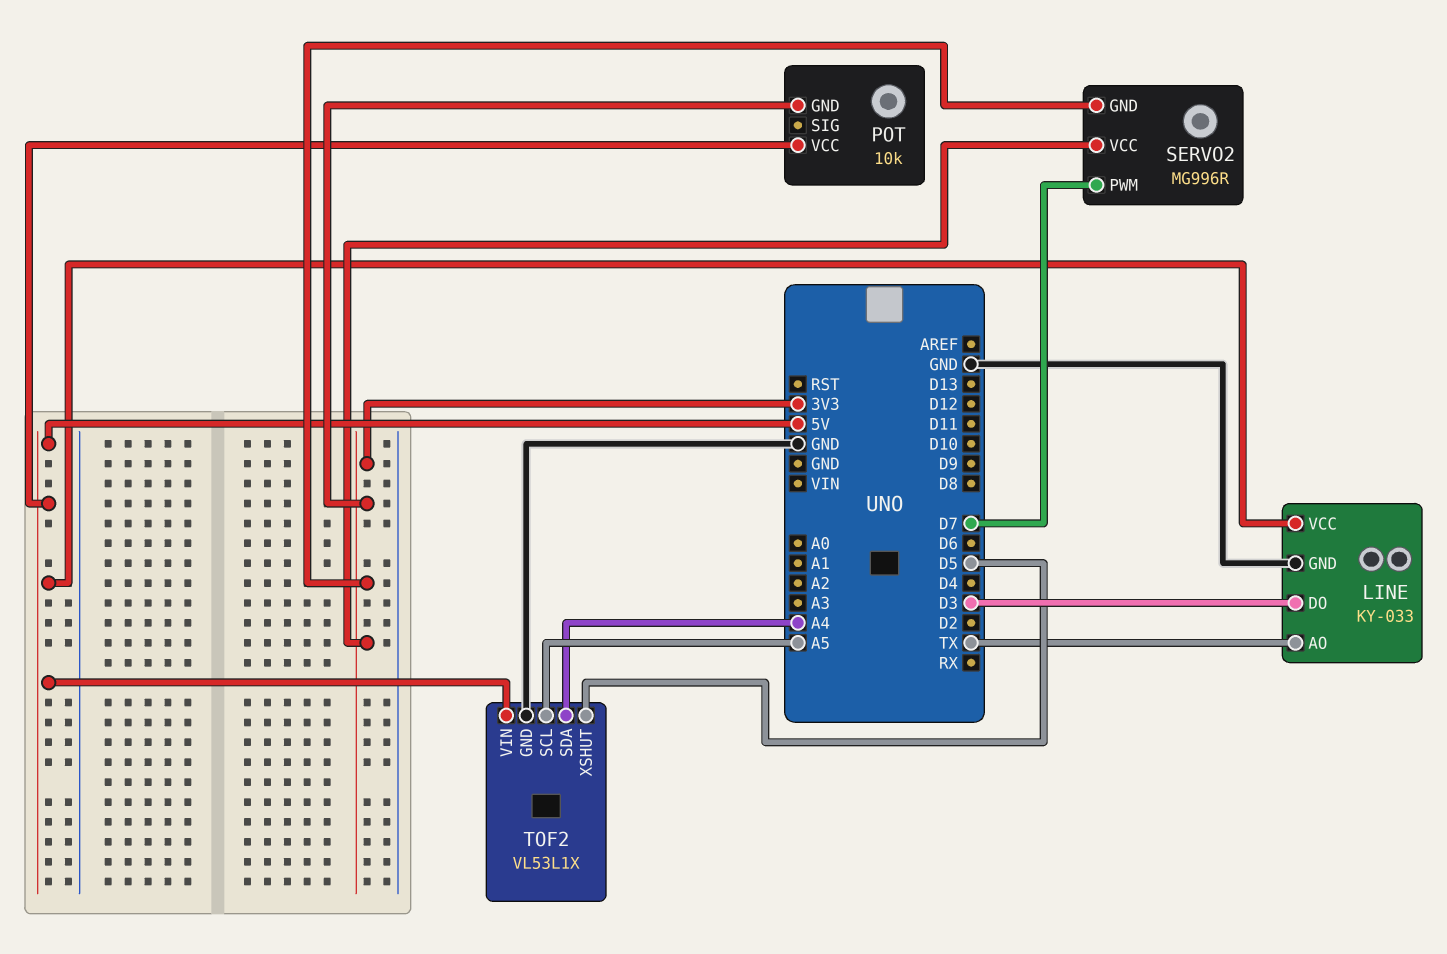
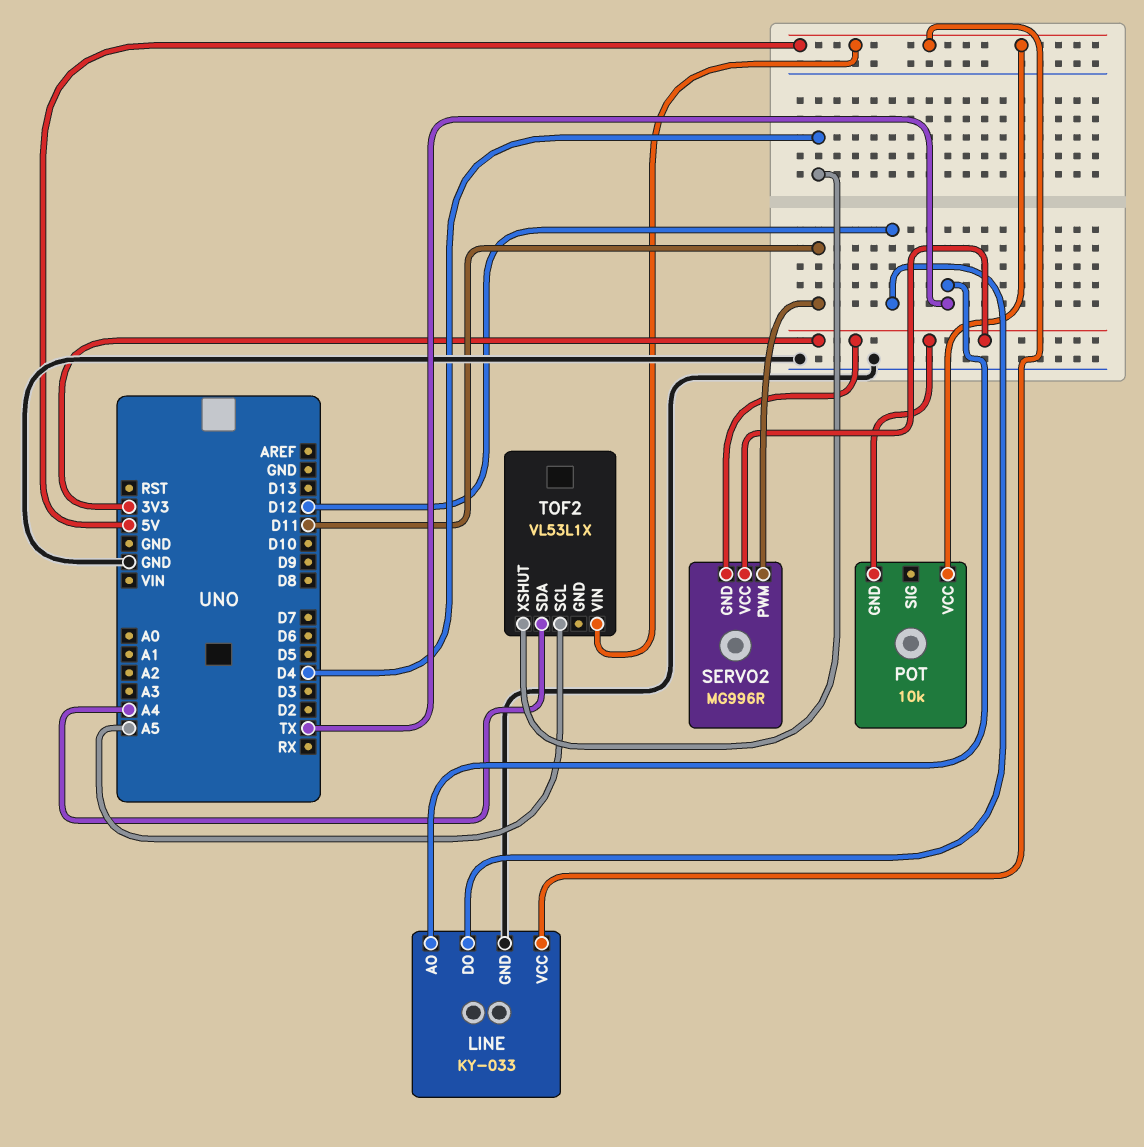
LINE pin DO: D3 -> D12
SERVO2 pin PWM: D7 -> D11
TOF2 pin GND: GND -> none
TOF2 pin XSHUT: D5 -> D4

